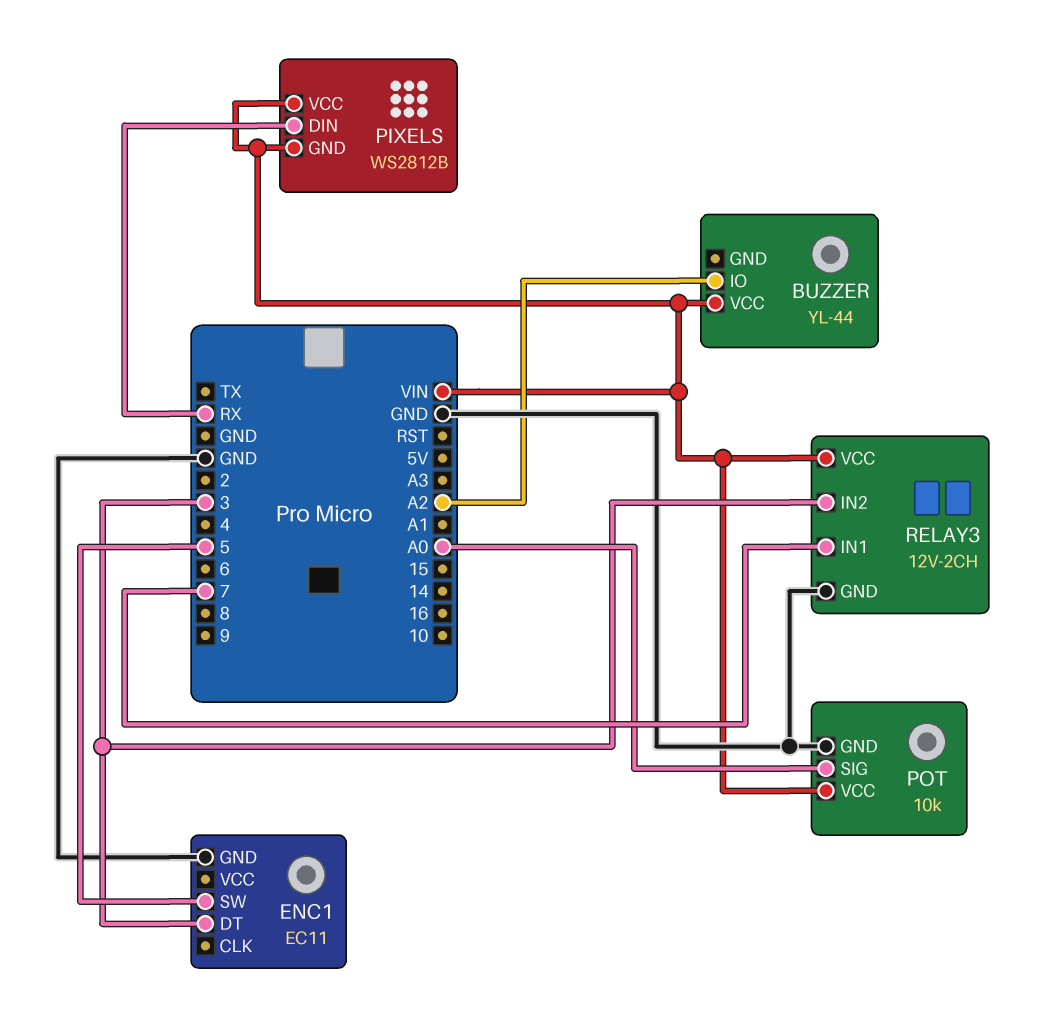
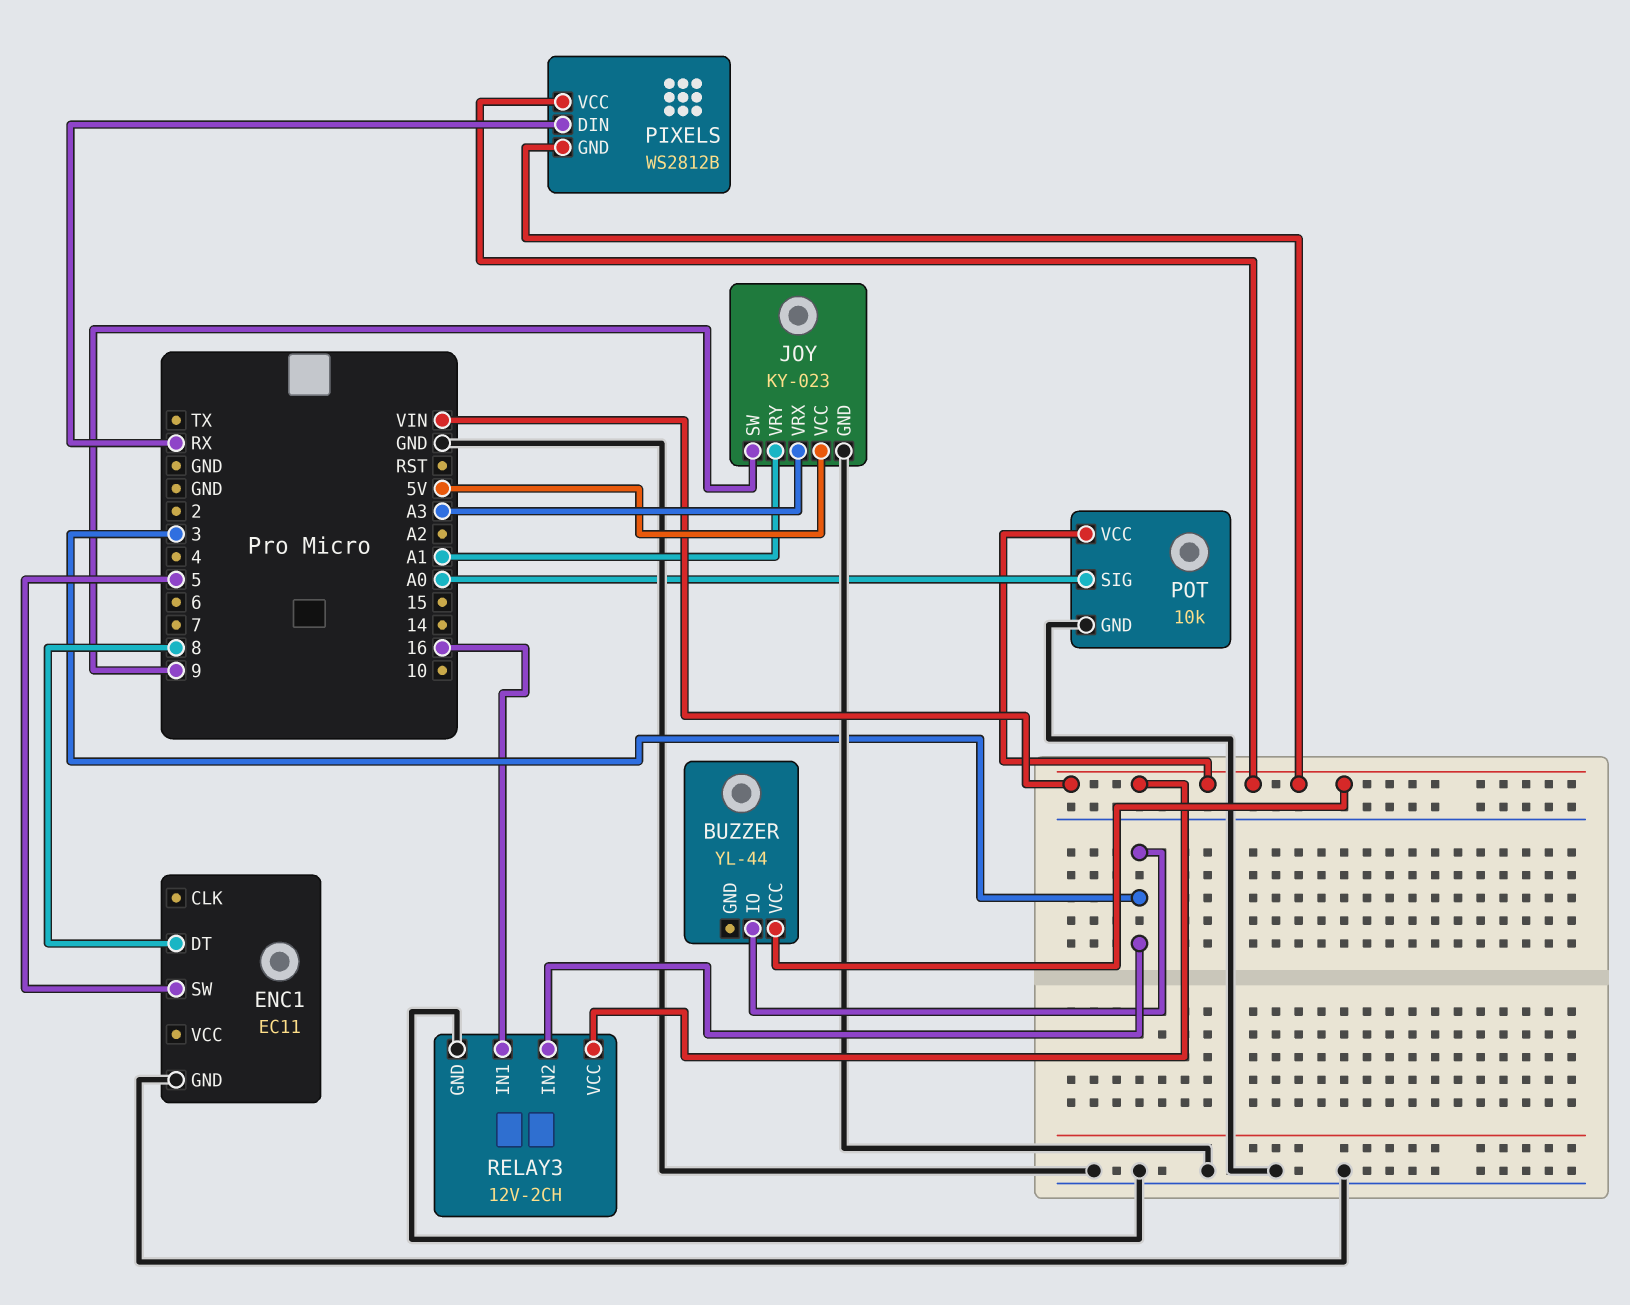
BUZZER pin IO: A2 -> 3
ENC1 pin DT: 3 -> 8
JOY: none -> KY-023
JOY pin GND: none -> GND
JOY pin SW: none -> 9
JOY pin VCC: none -> 5V
JOY pin VRX: none -> A3
JOY pin VRY: none -> A1
RELAY3 pin IN1: 7 -> 16

